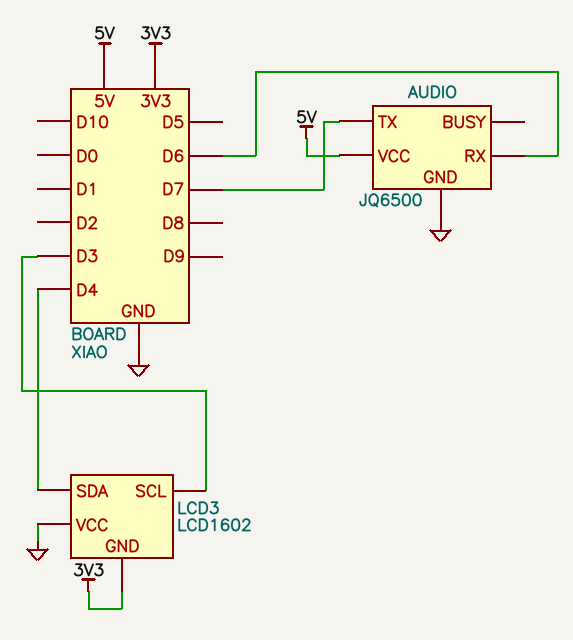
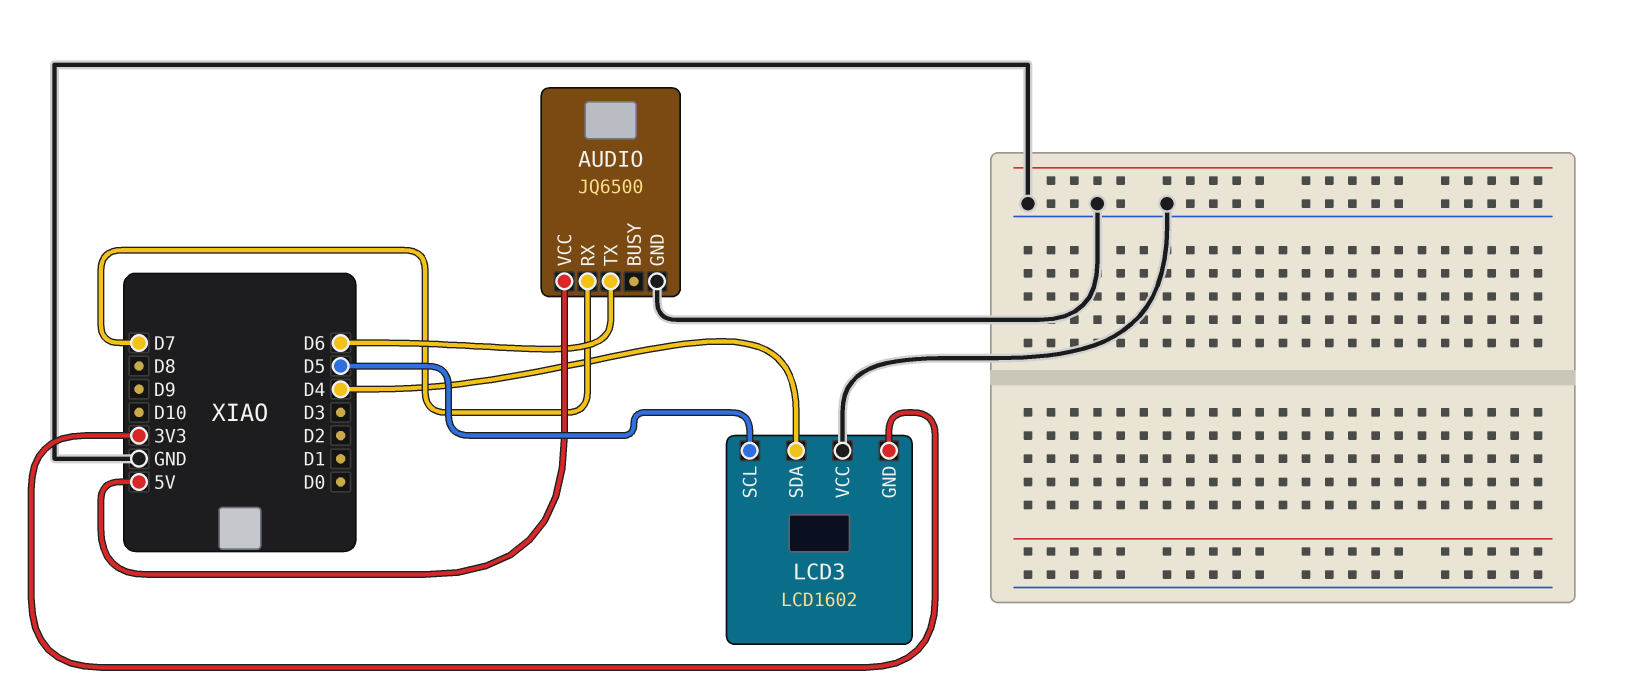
AUDIO pin RX: D6 -> D7
AUDIO pin TX: D7 -> D6
LCD3 pin SCL: D3 -> D5

